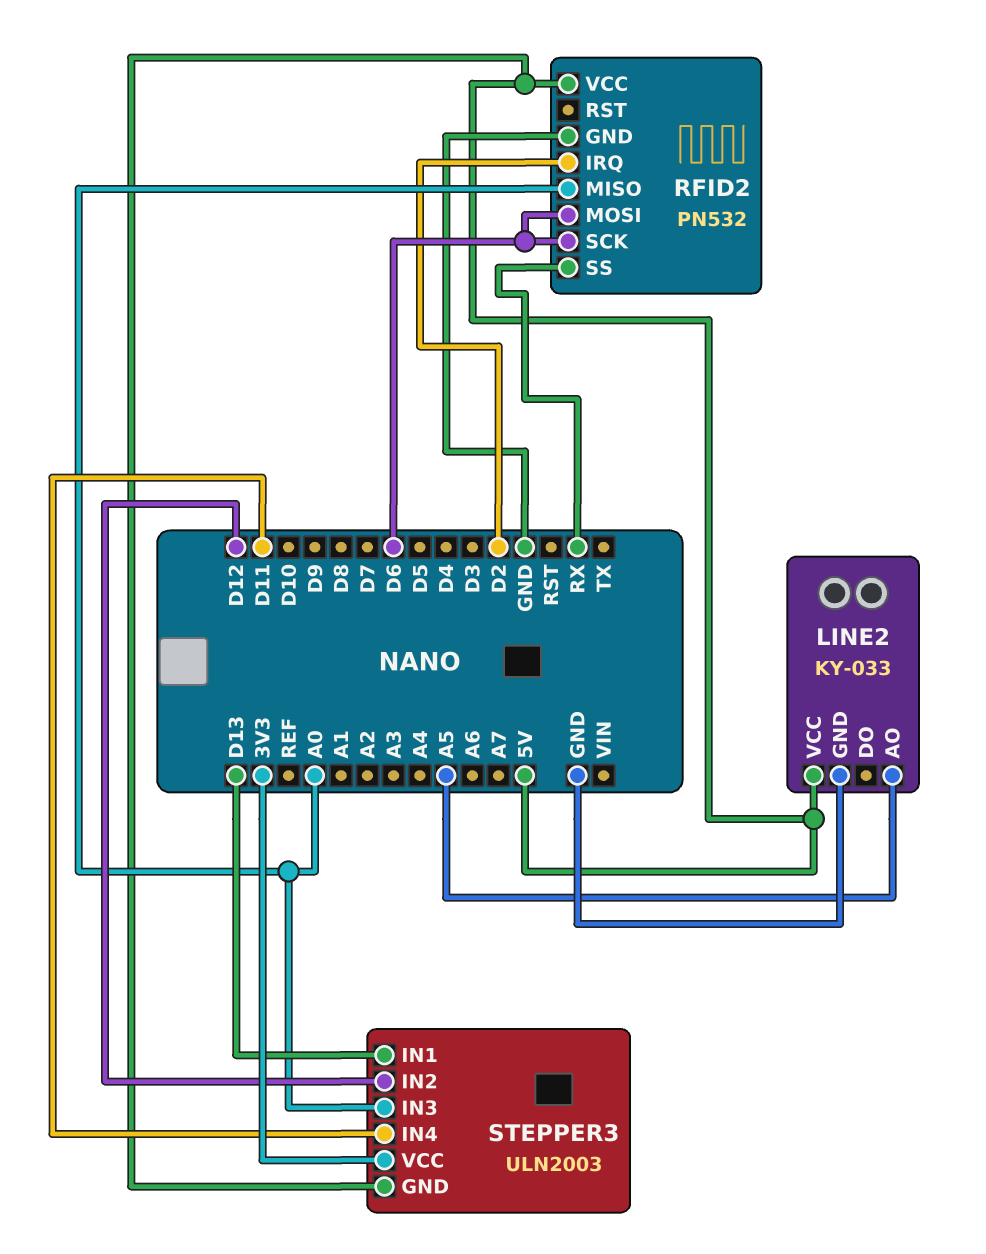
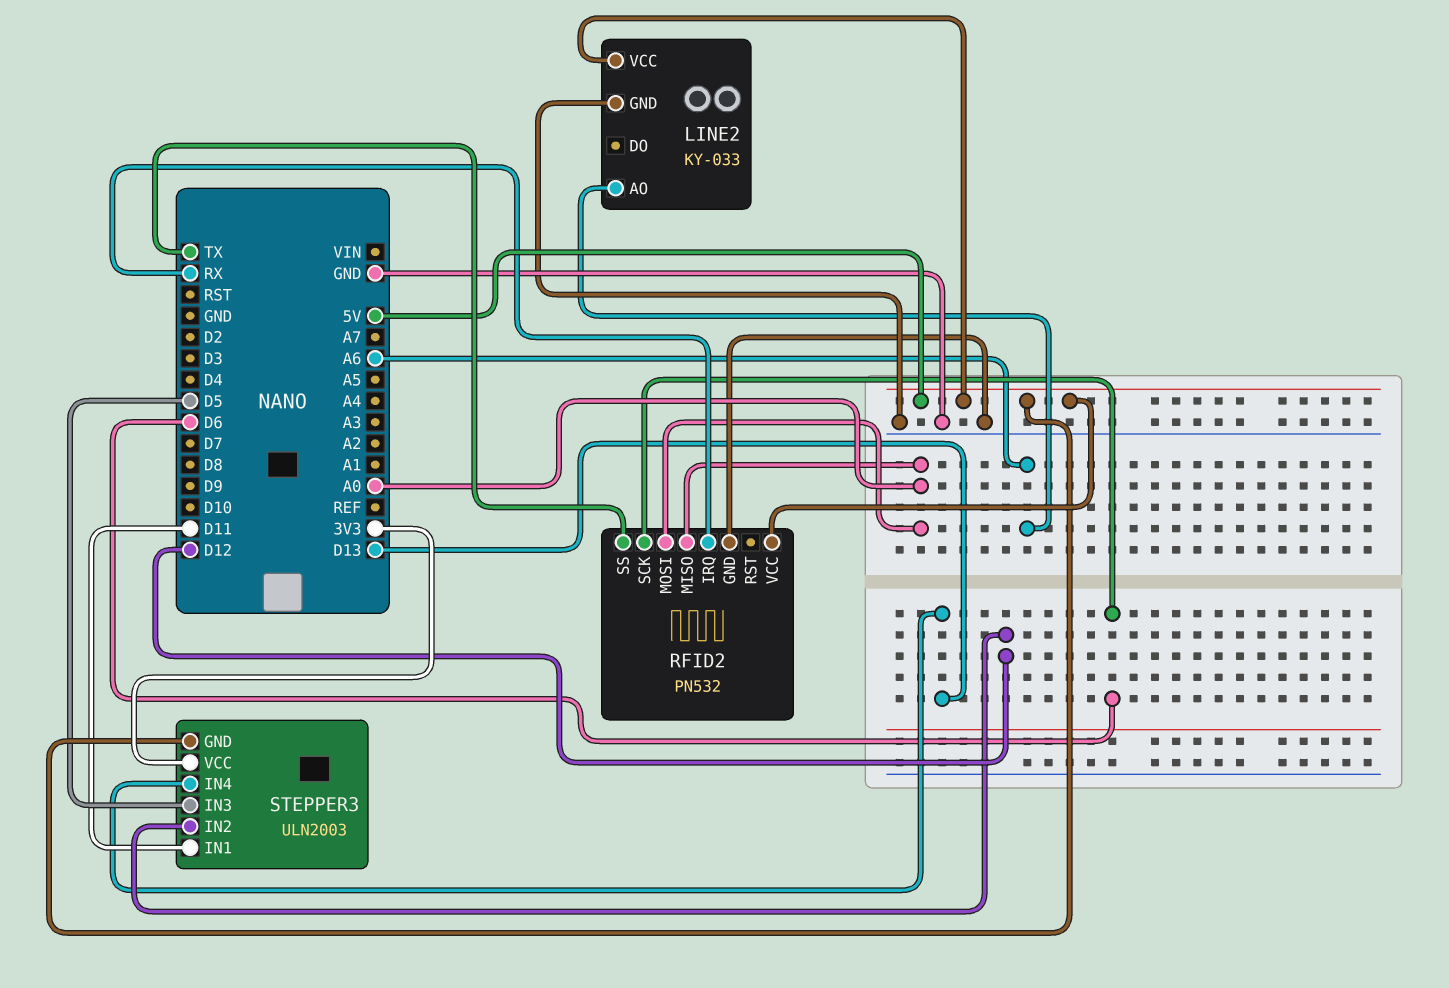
LINE2 pin AO: A5 -> A6
RFID2 pin IRQ: D2 -> RX
RFID2 pin MOSI: D6 -> A0
RFID2 pin SS: RX -> TX
STEPPER3 pin IN1: D13 -> D11
STEPPER3 pin IN3: A0 -> D5
STEPPER3 pin IN4: D11 -> D13

